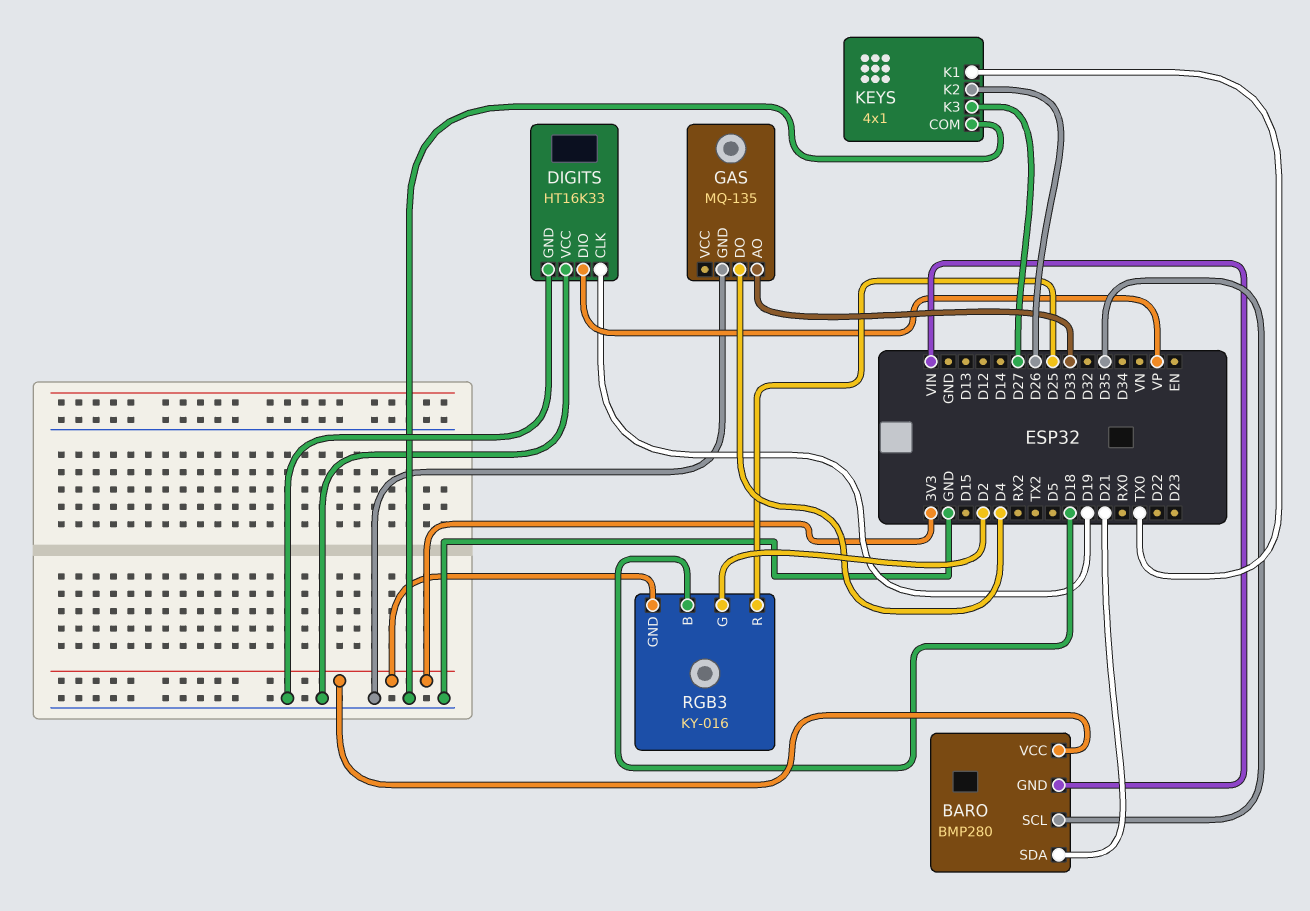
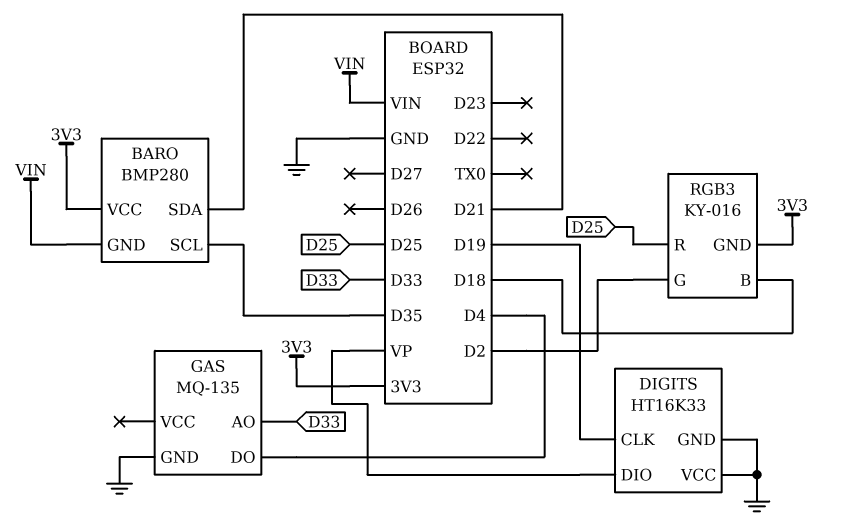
KEYS: 4x1 -> none
KEYS pin COM: GND -> none
KEYS pin K1: TX0 -> none
KEYS pin K2: D26 -> none
KEYS pin K3: D27 -> none

